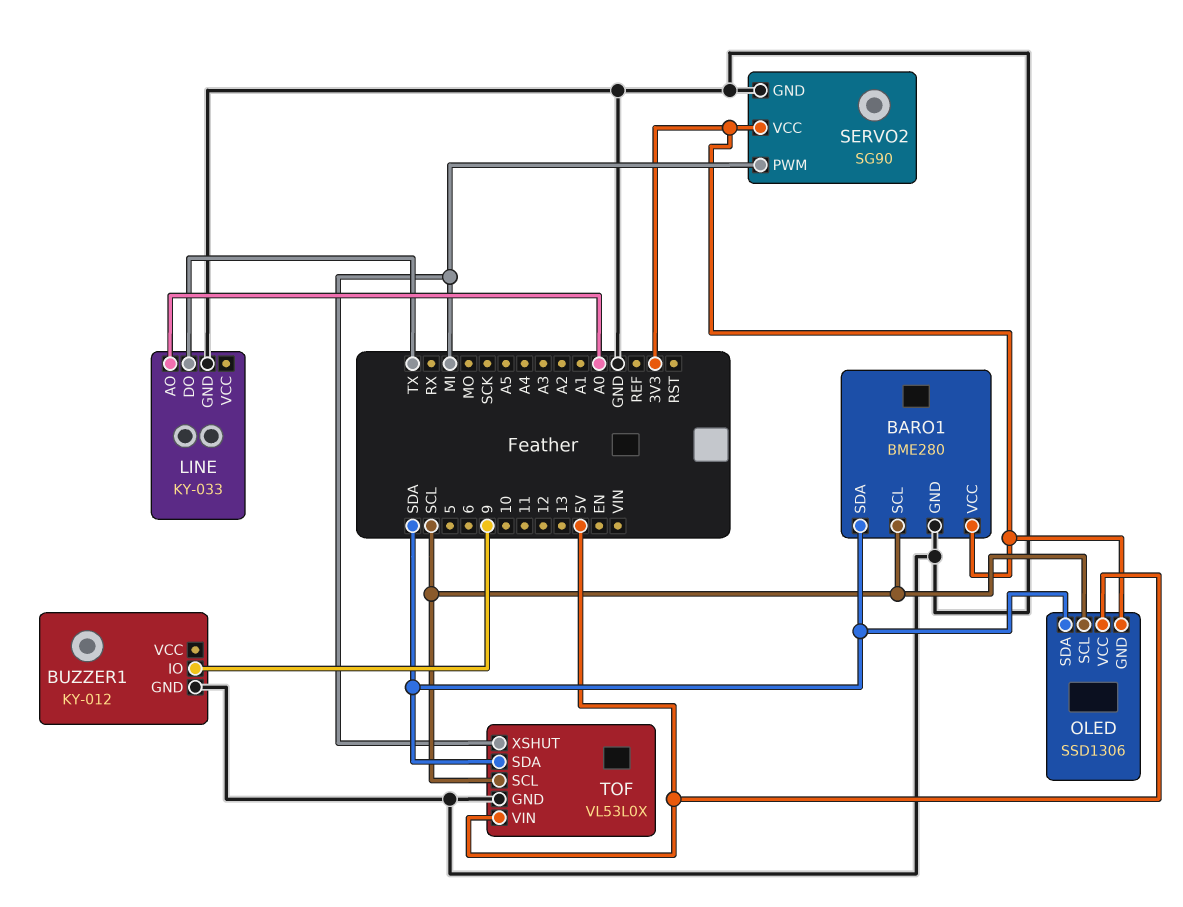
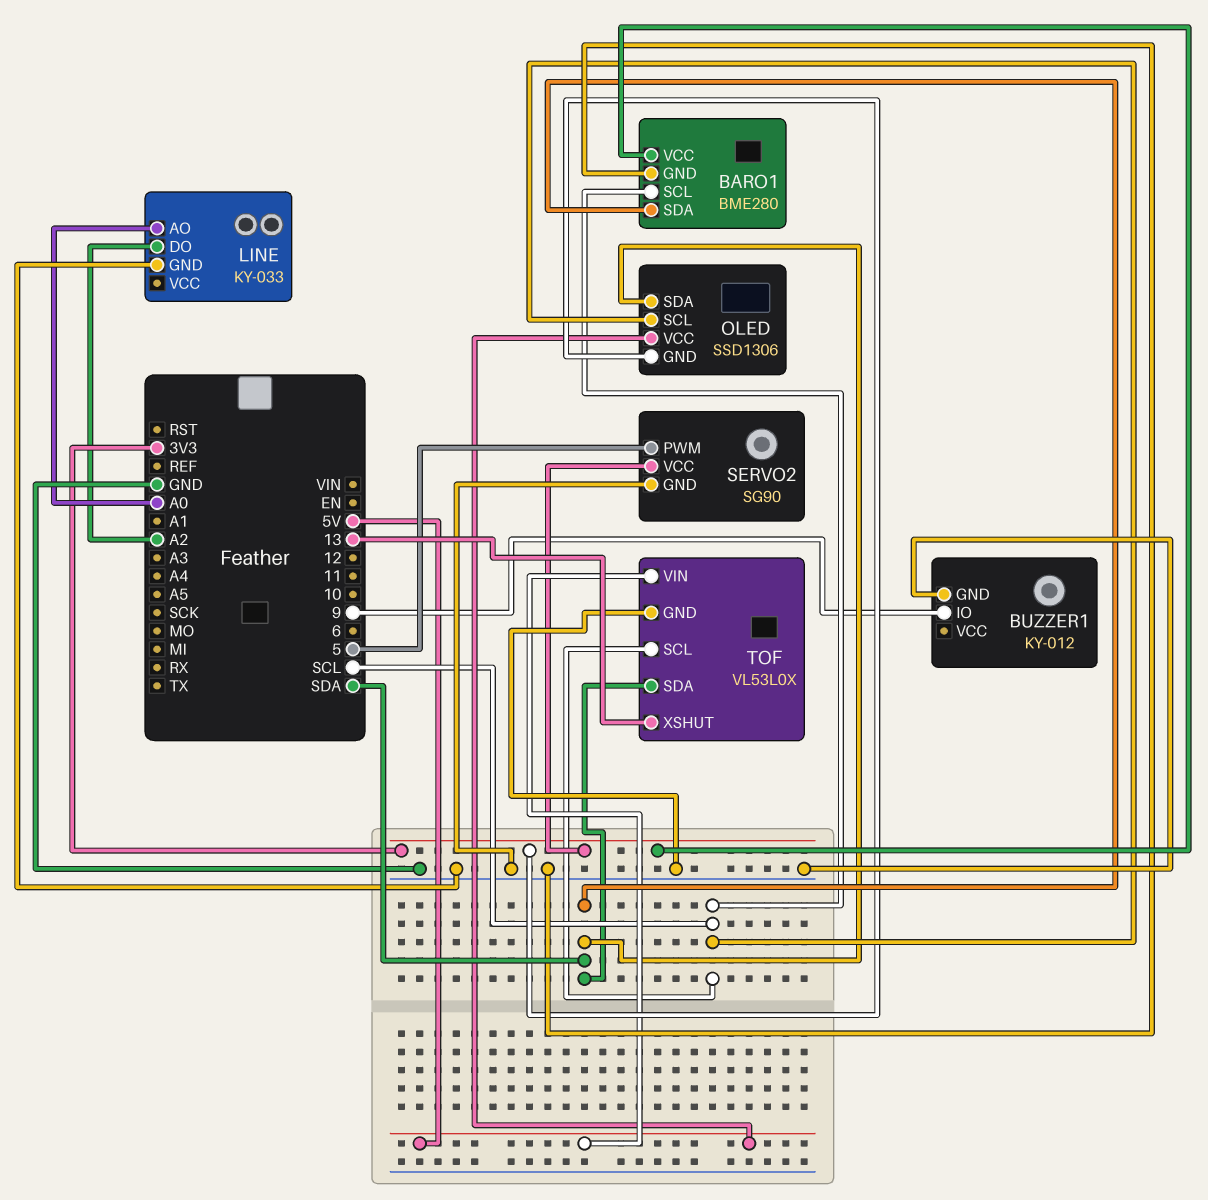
LINE pin DO: TX -> A2
SERVO2 pin PWM: MI -> 5
TOF pin XSHUT: MI -> 13

